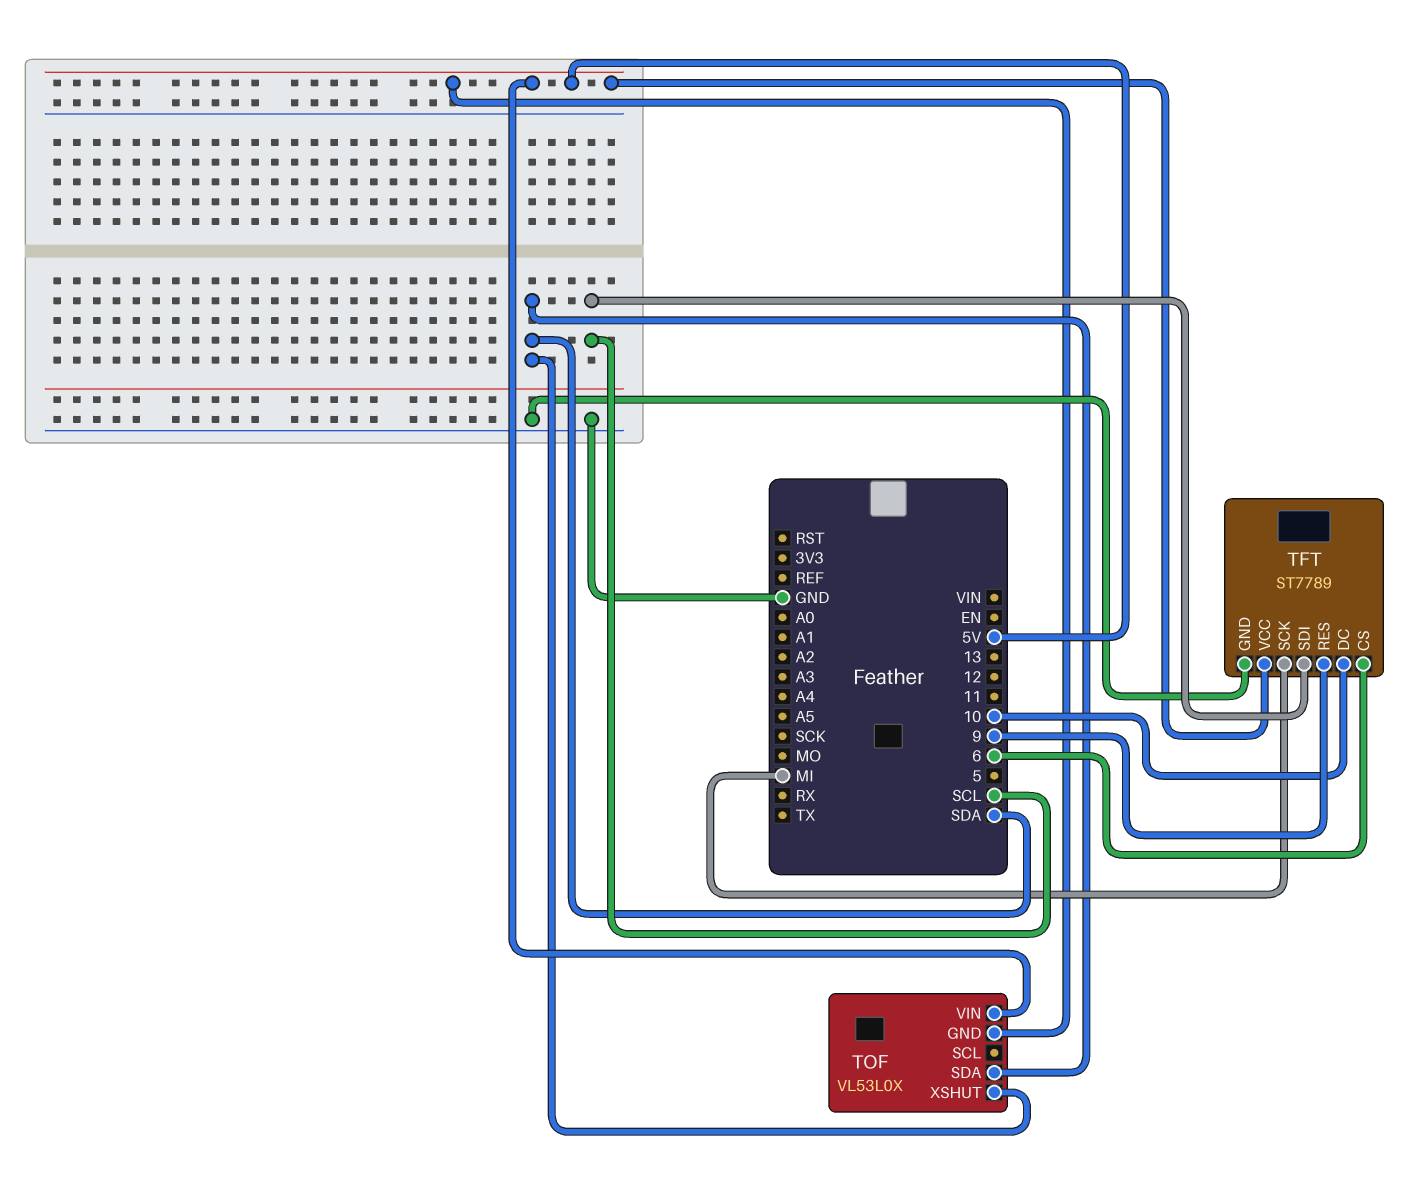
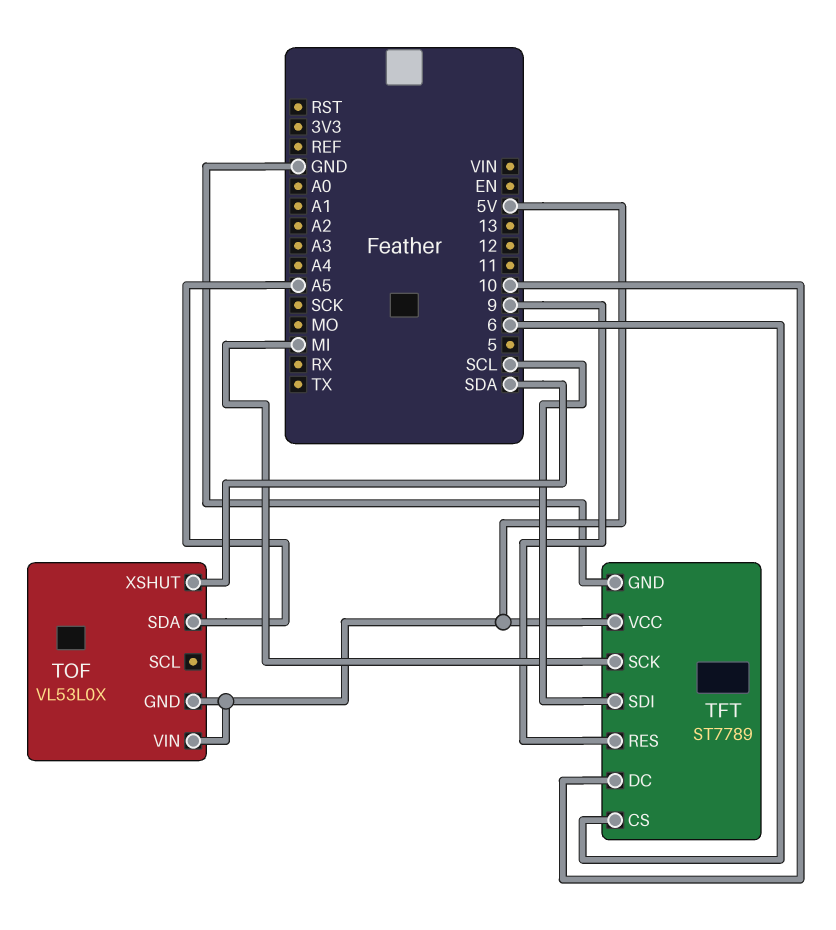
TOF pin SDA: SDA -> A5

